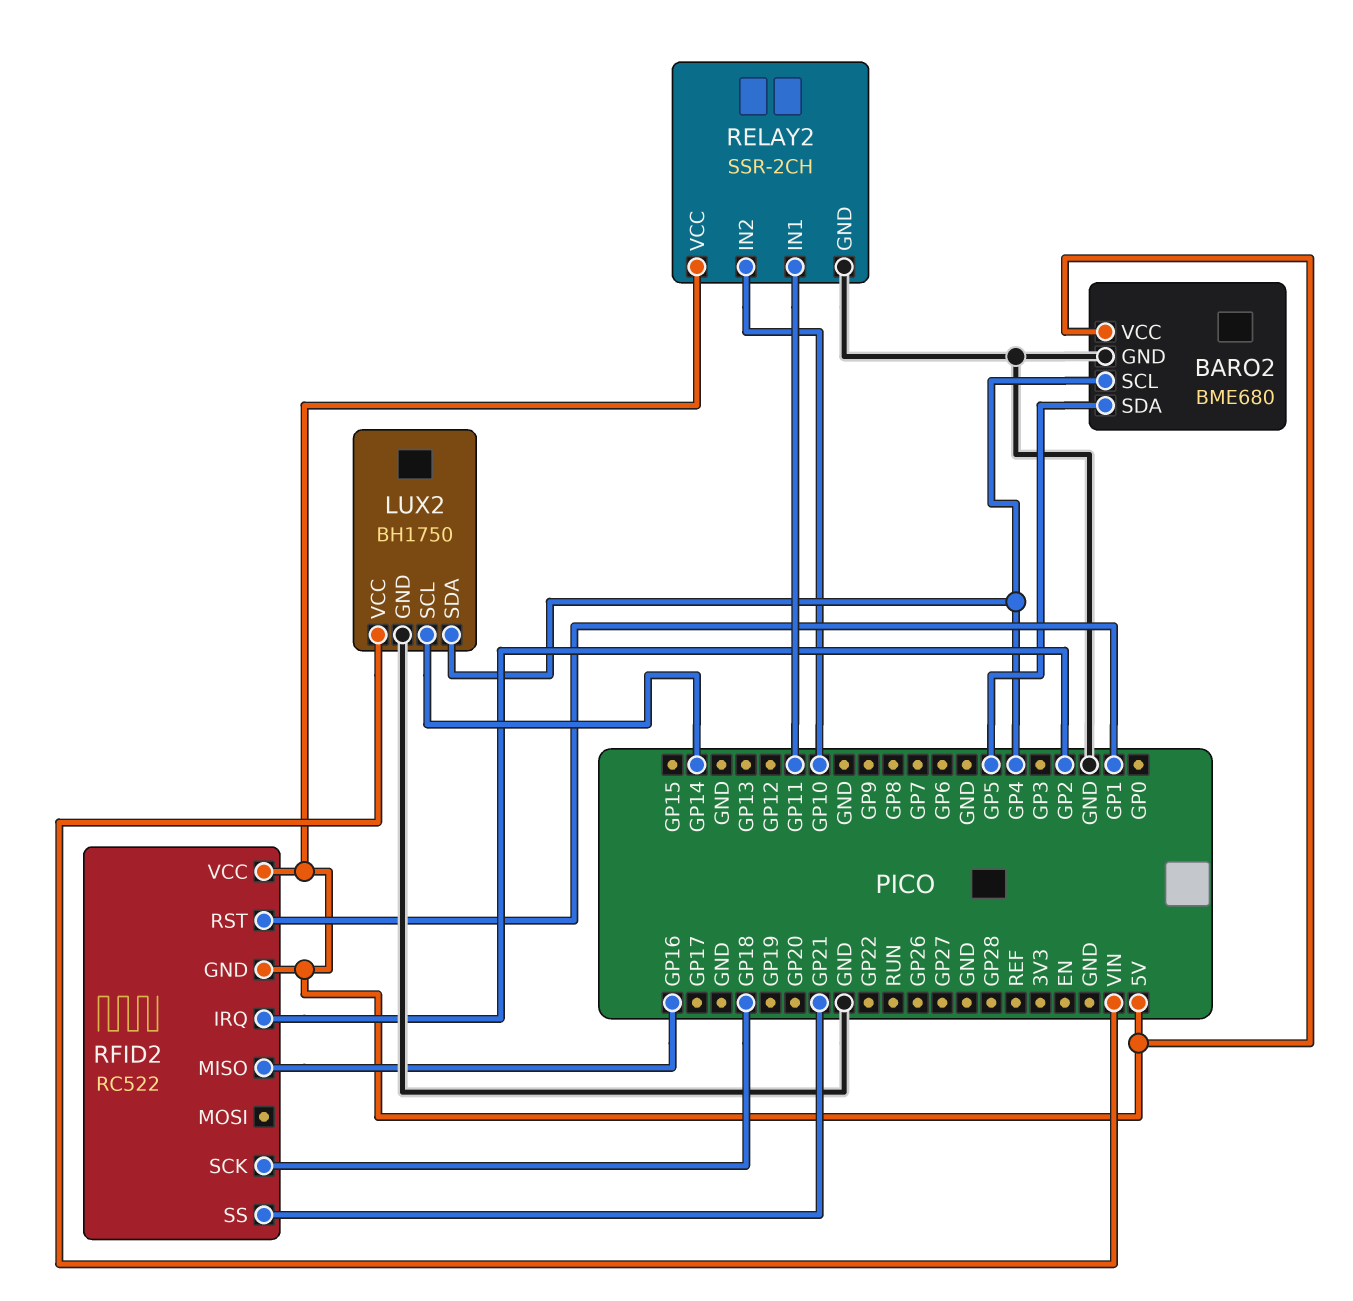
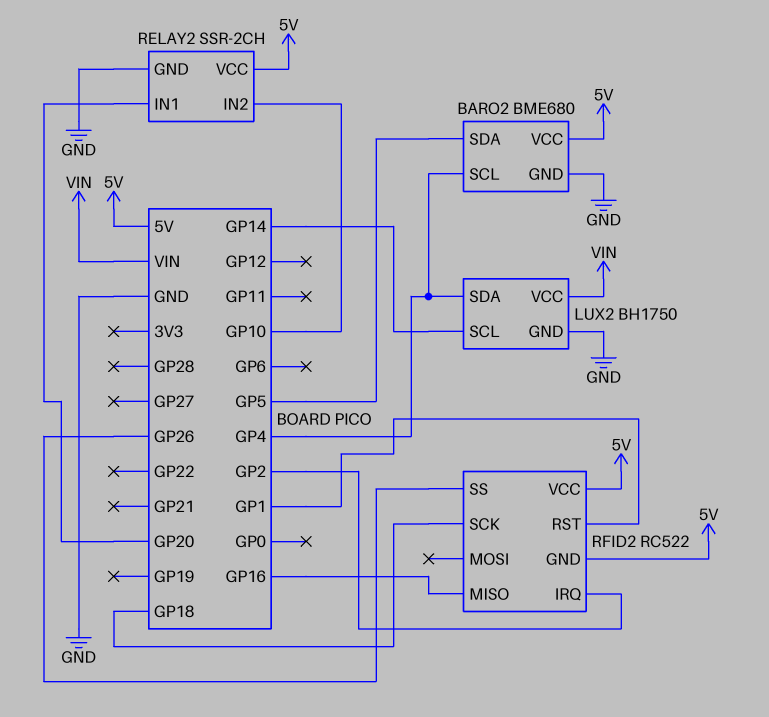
RELAY2 pin IN1: GP11 -> GP20
RFID2 pin SS: GP21 -> GP26

